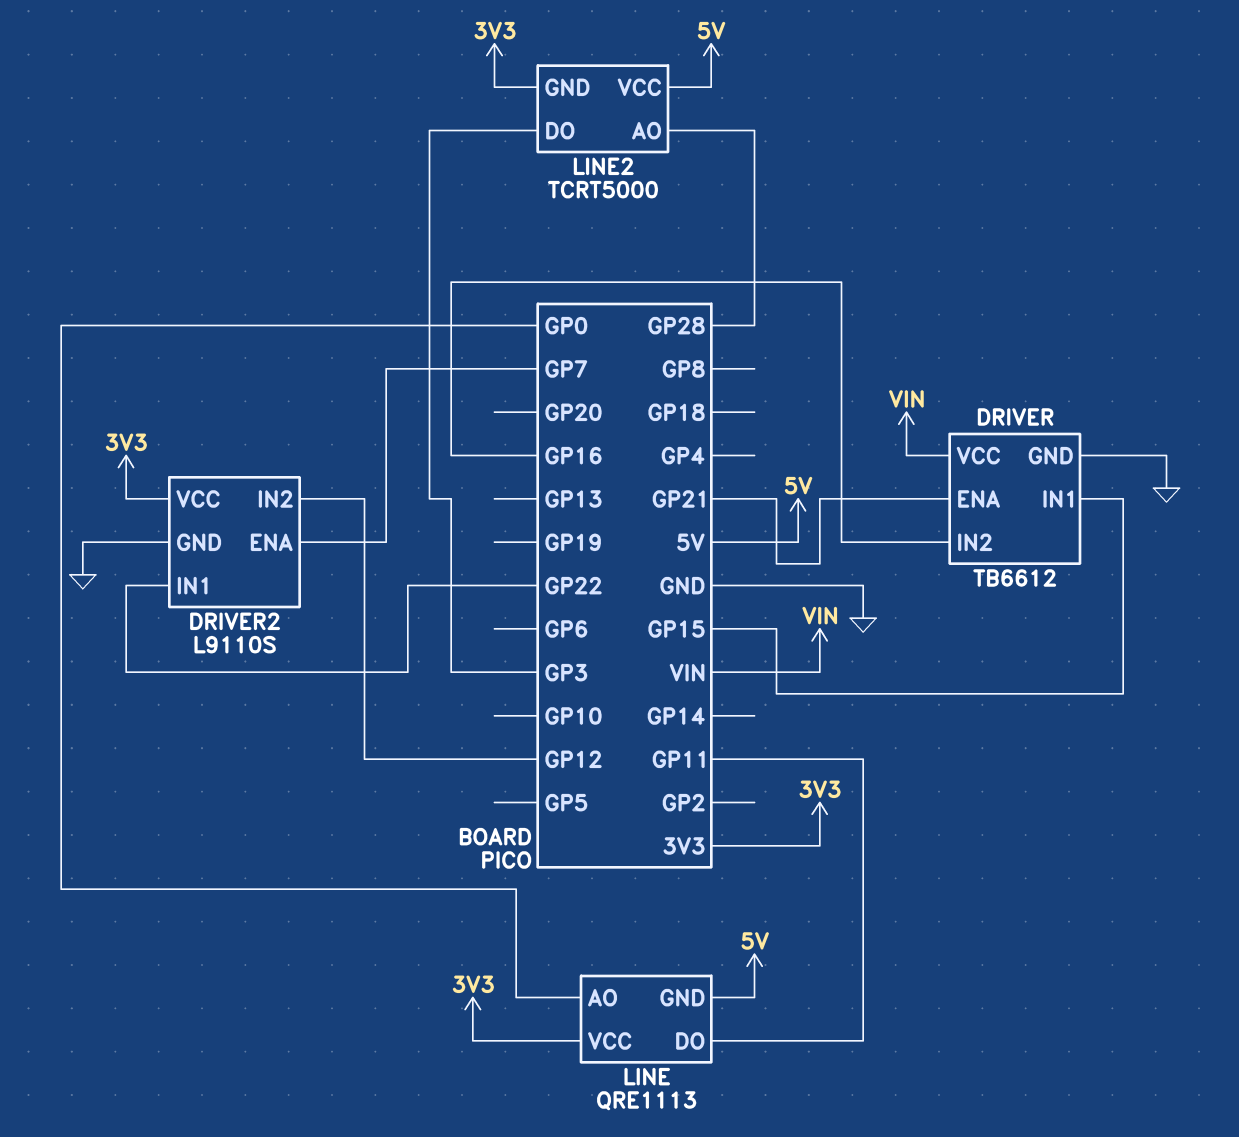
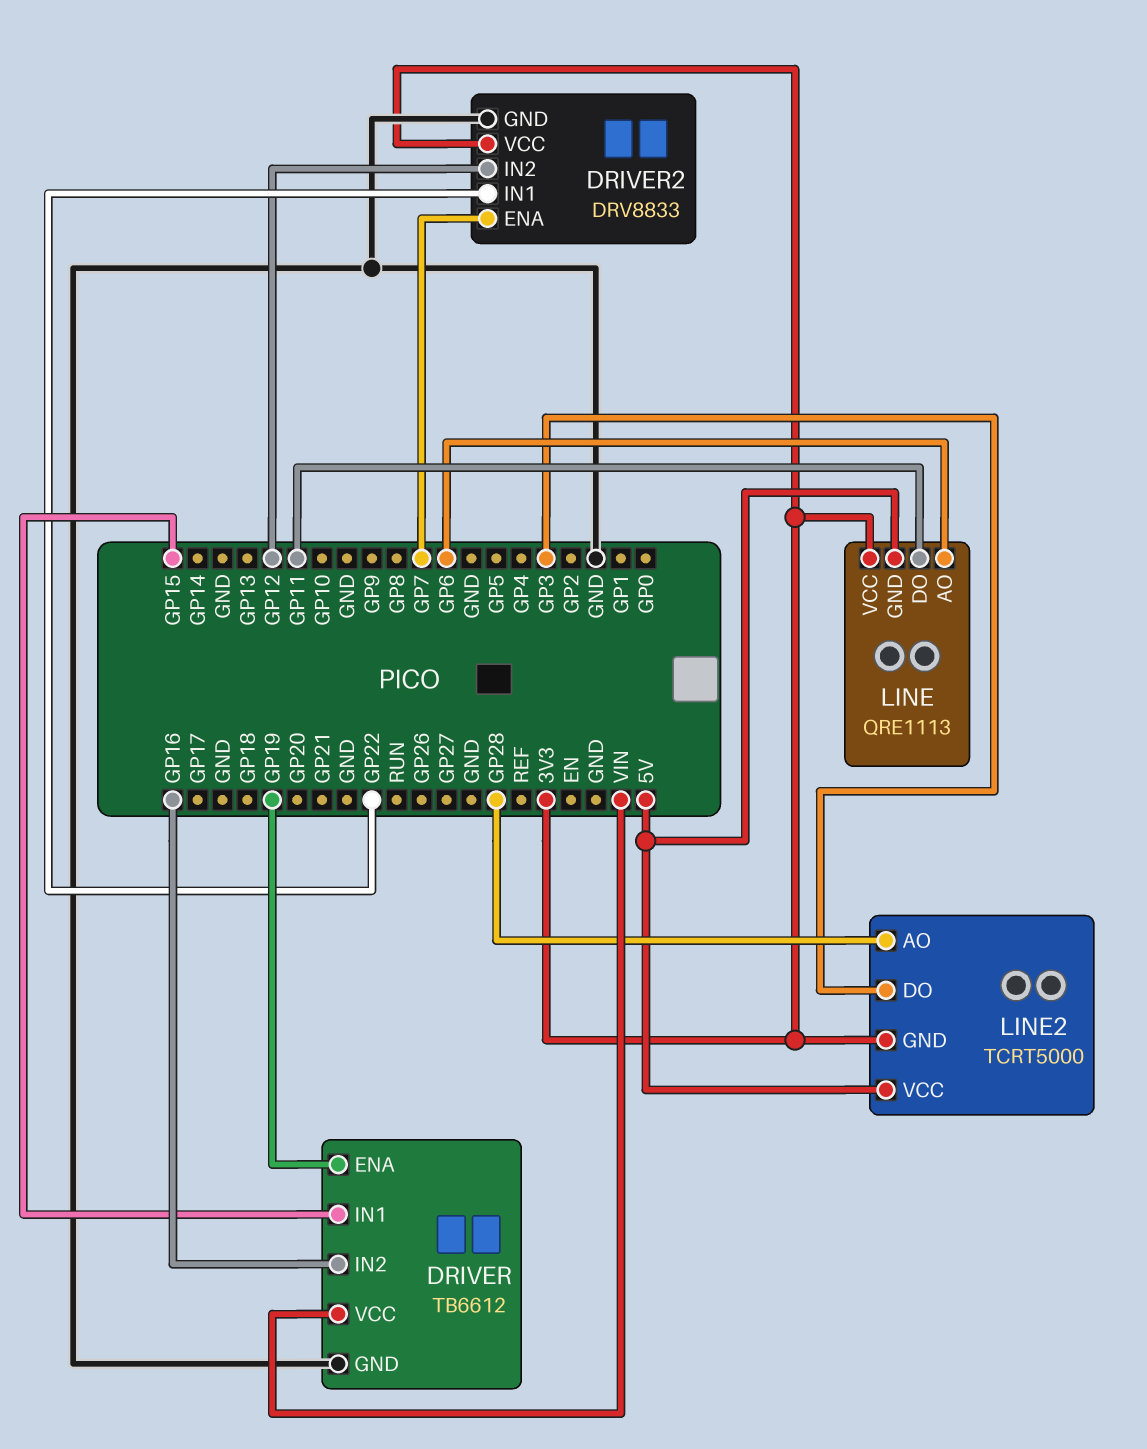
DRIVER pin ENA: GP21 -> GP19
DRIVER2: L9110S -> DRV8833
LINE pin AO: GP0 -> GP6

